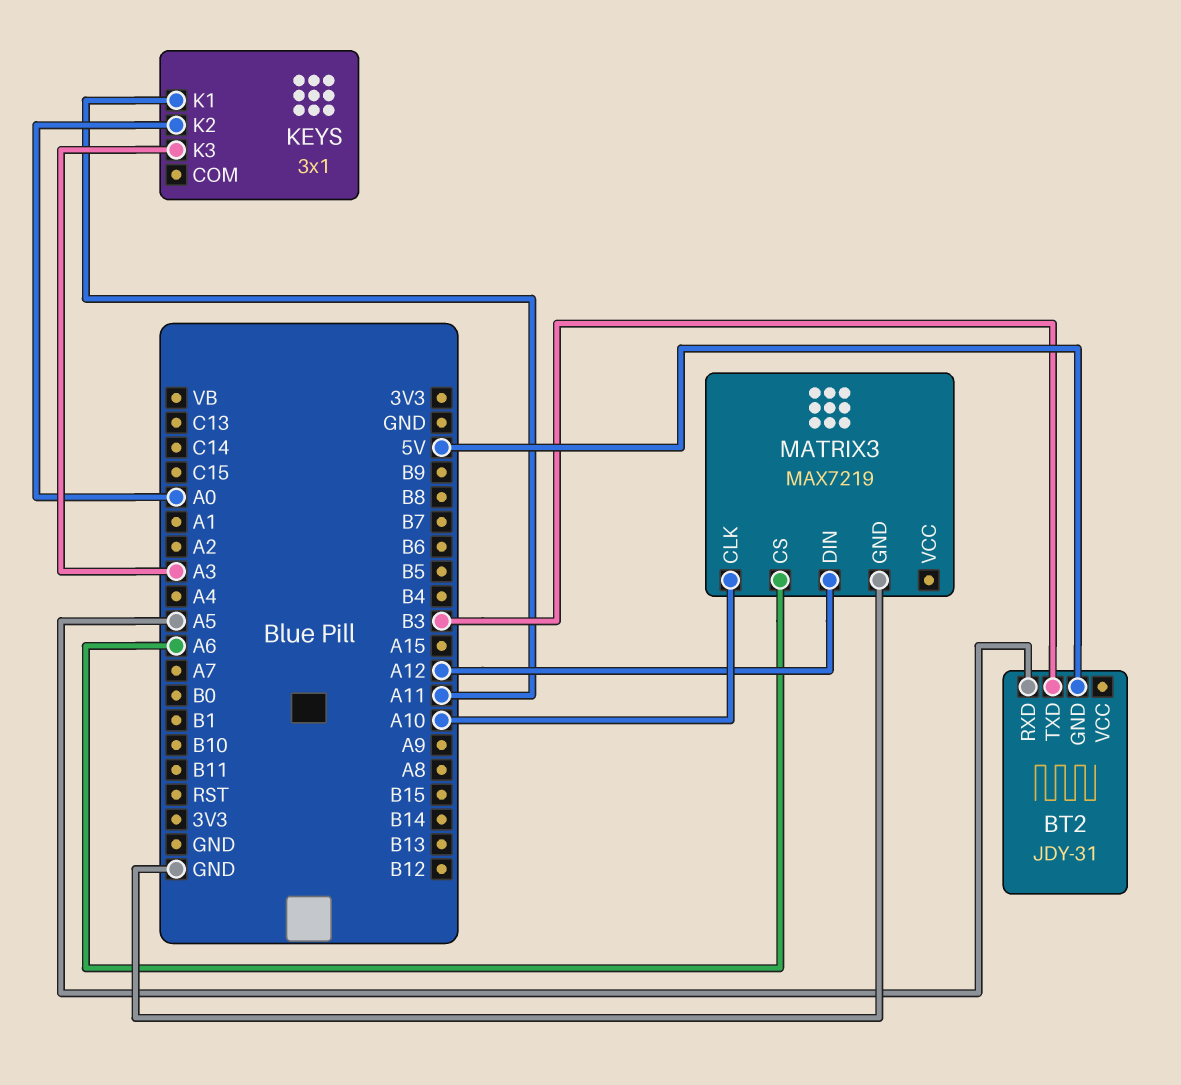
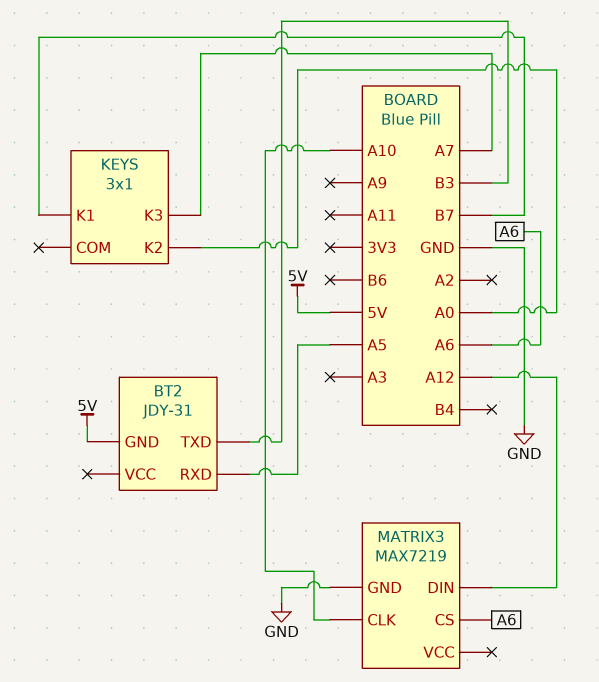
KEYS pin K1: A11 -> B7
KEYS pin K3: A3 -> A7

